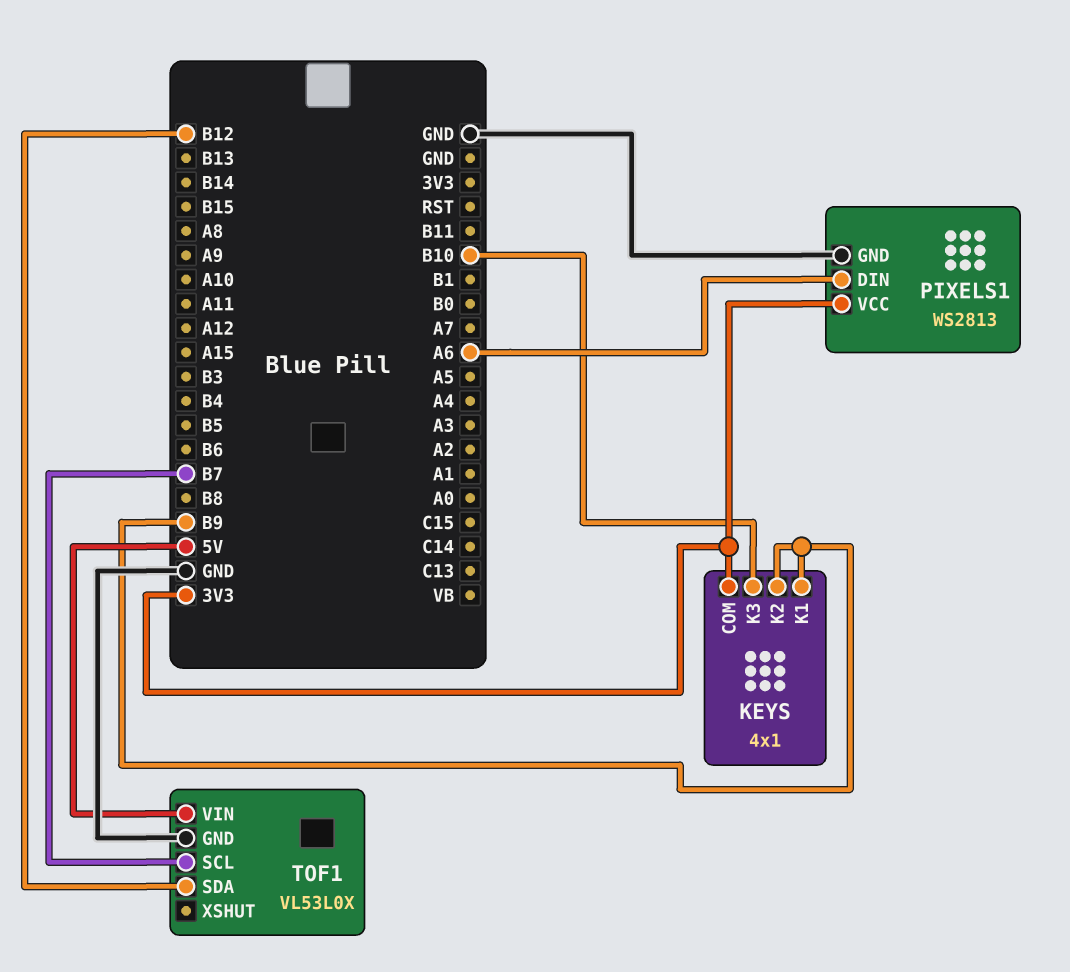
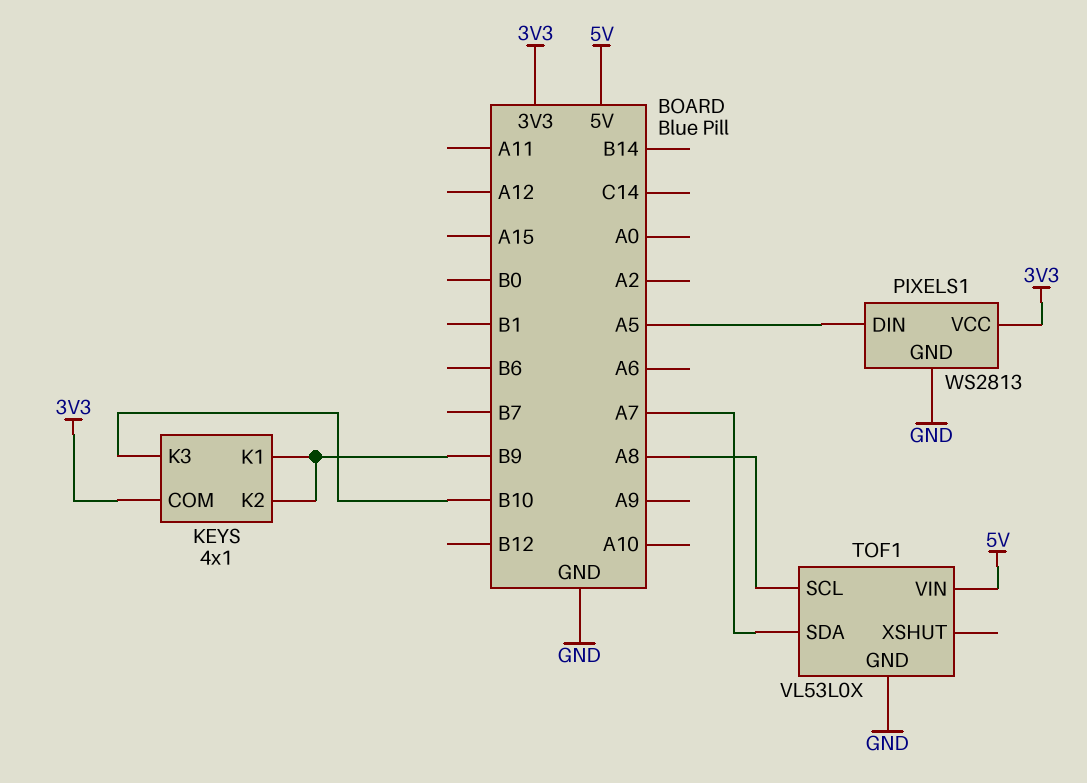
PIXELS1 pin DIN: A6 -> A5
TOF1 pin SCL: B7 -> A8
TOF1 pin SDA: B12 -> A7

